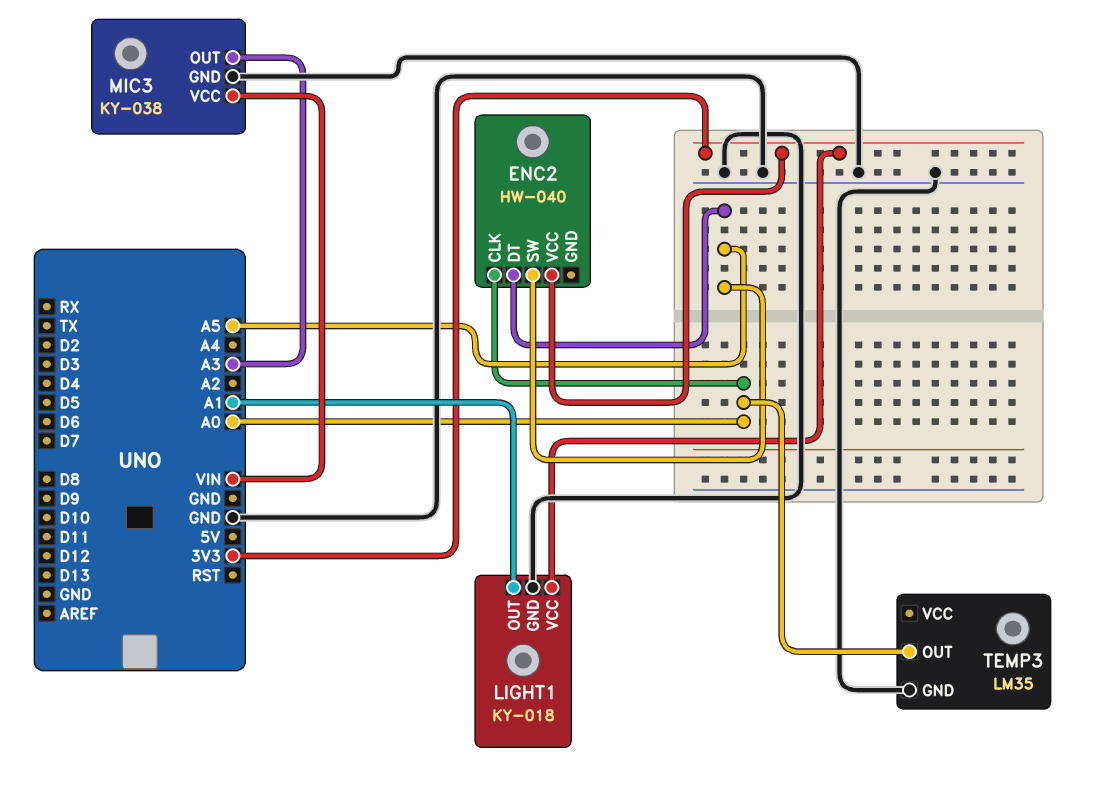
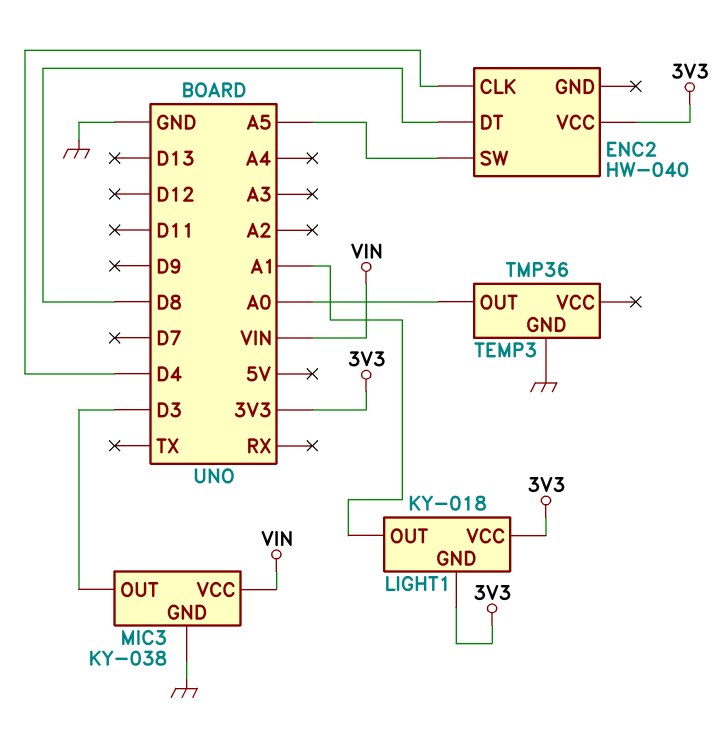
ENC2 pin CLK: A0 -> D4
ENC2 pin DT: A5 -> D8
LIGHT1 pin GND: GND -> 3V3
MIC3 pin OUT: A3 -> D3
TEMP3: LM35 -> TMP36

